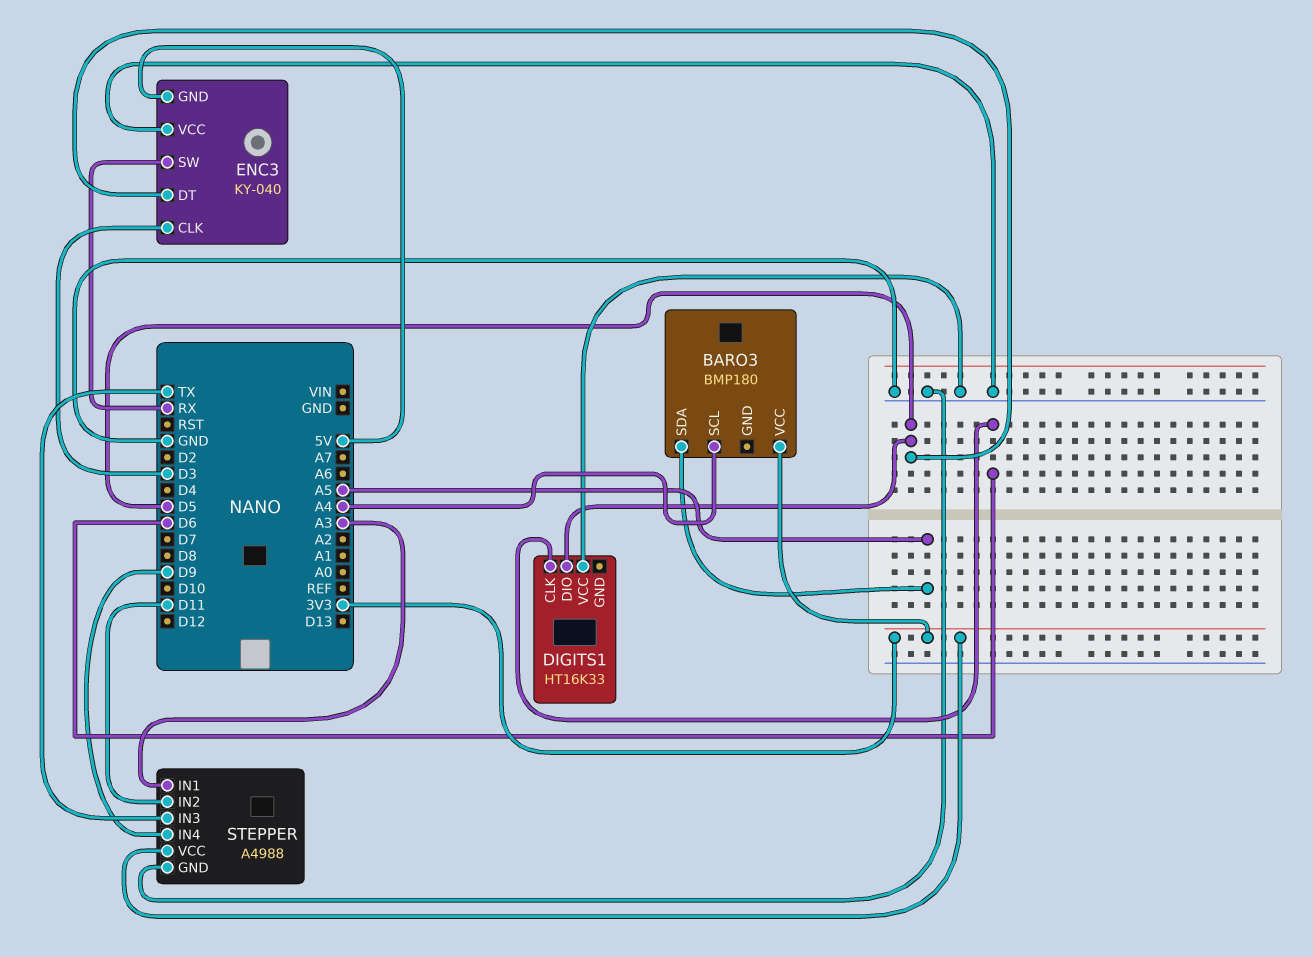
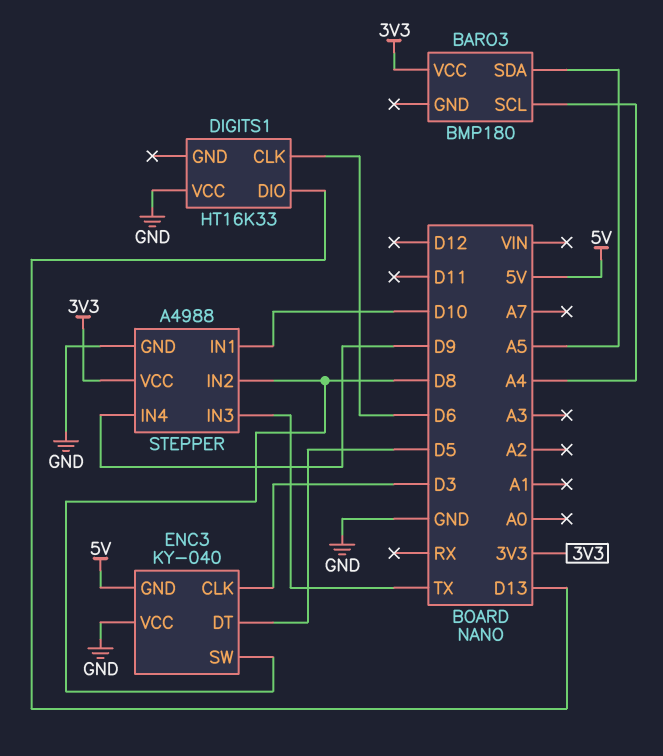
DIGITS1 pin DIO: D5 -> D13
ENC3 pin SW: RX -> D8
STEPPER pin IN1: A3 -> D10
STEPPER pin IN2: D11 -> D8

